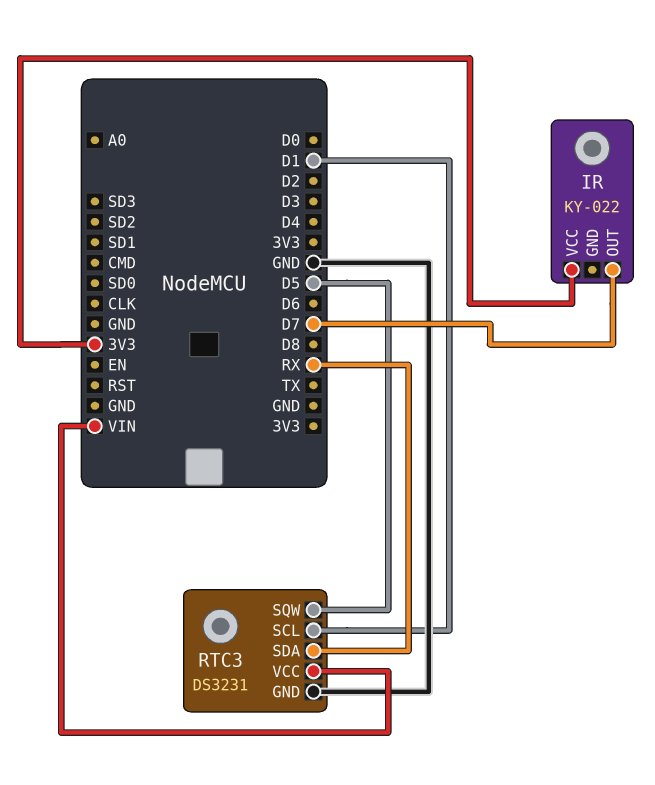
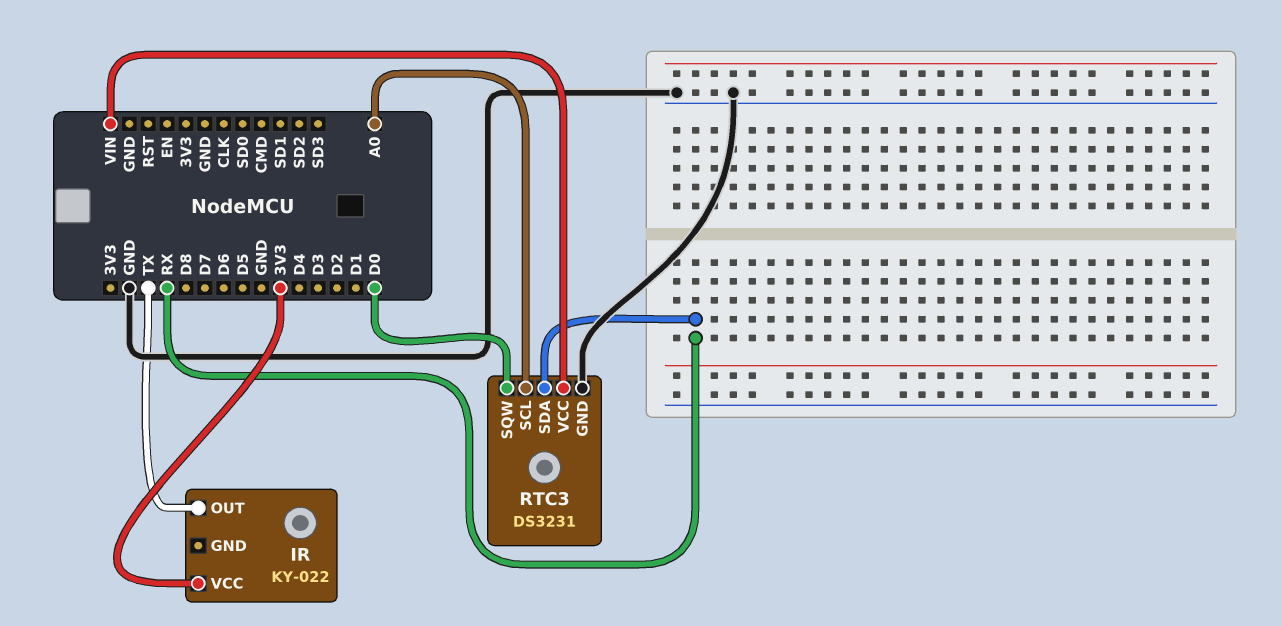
IR pin OUT: D7 -> TX
RTC3 pin SCL: D1 -> A0
RTC3 pin SQW: D5 -> D0

